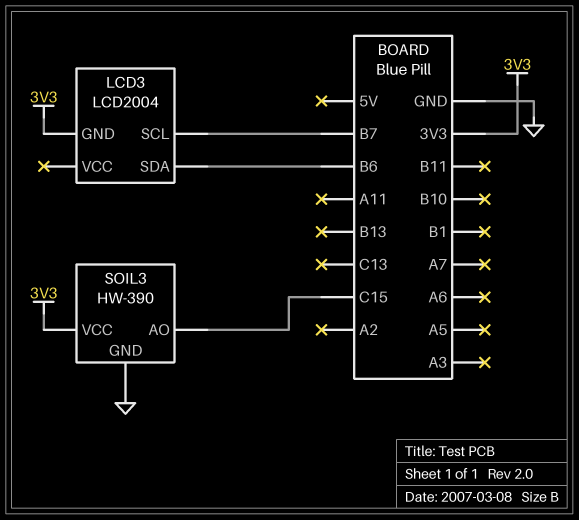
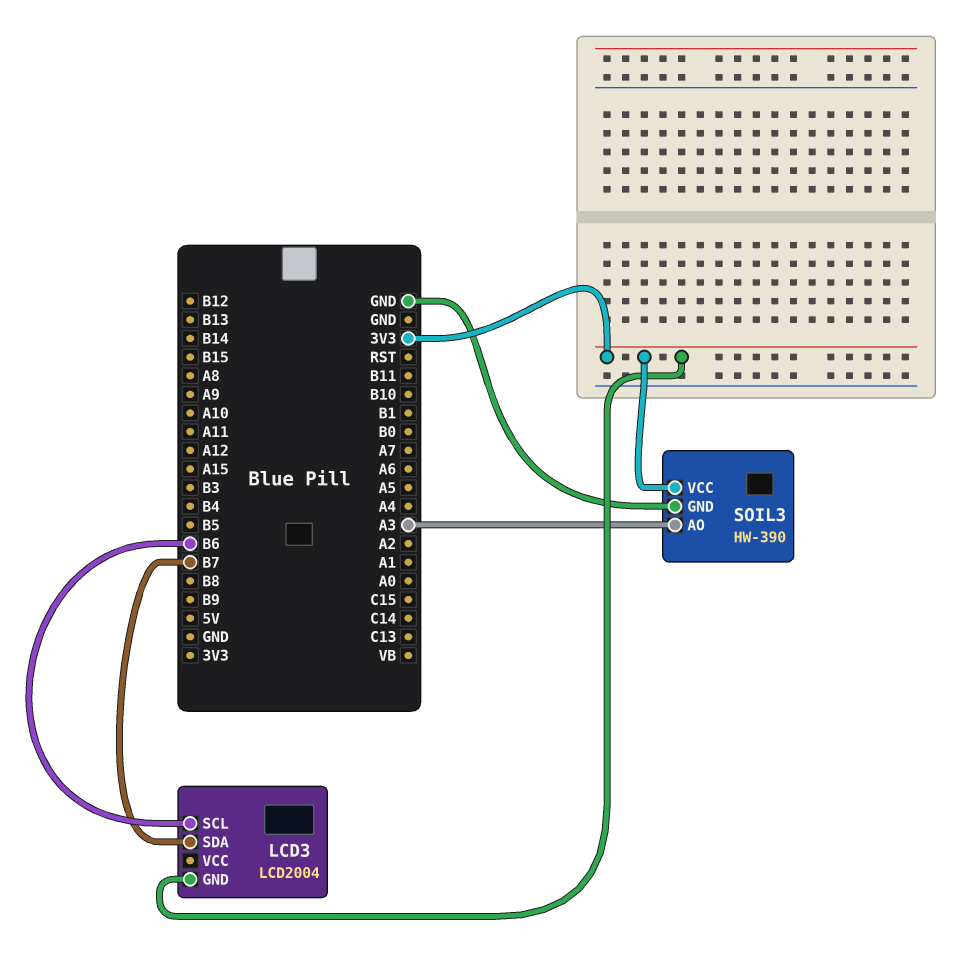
LCD3 pin SCL: B7 -> B6
LCD3 pin SDA: B6 -> B7
SOIL3 pin AO: C15 -> A3

